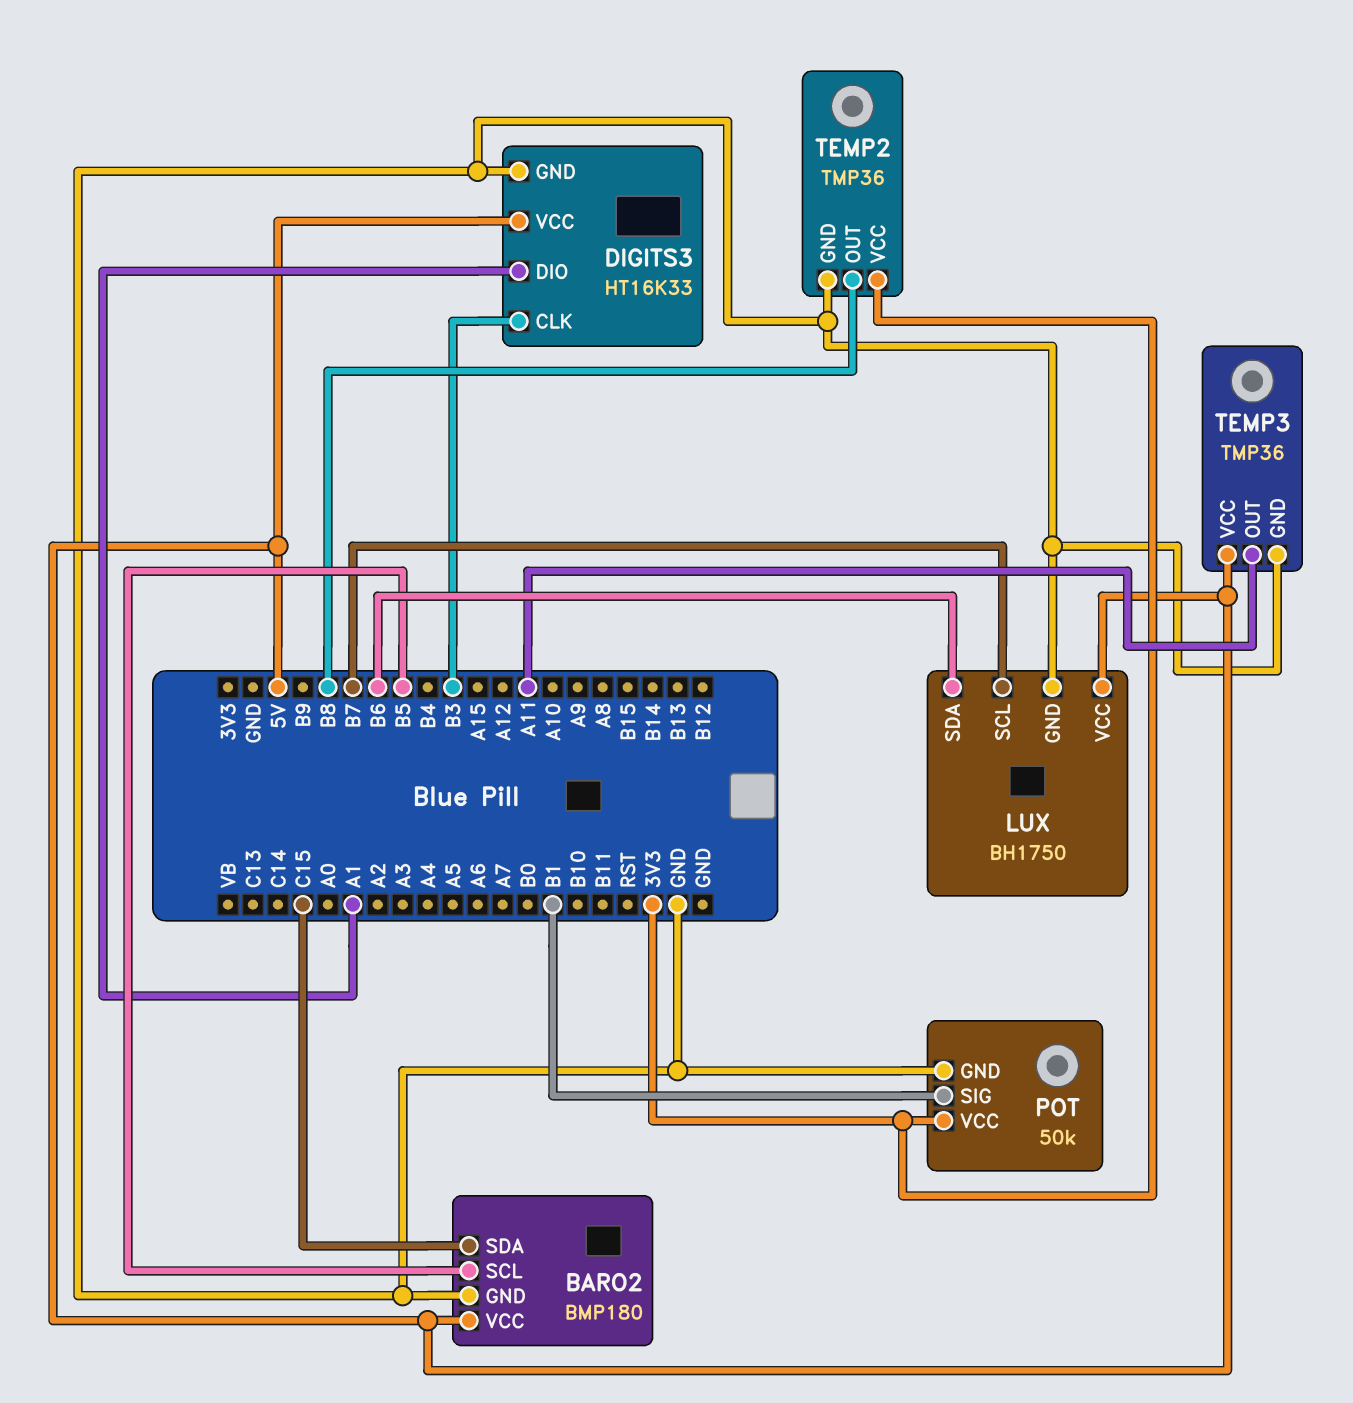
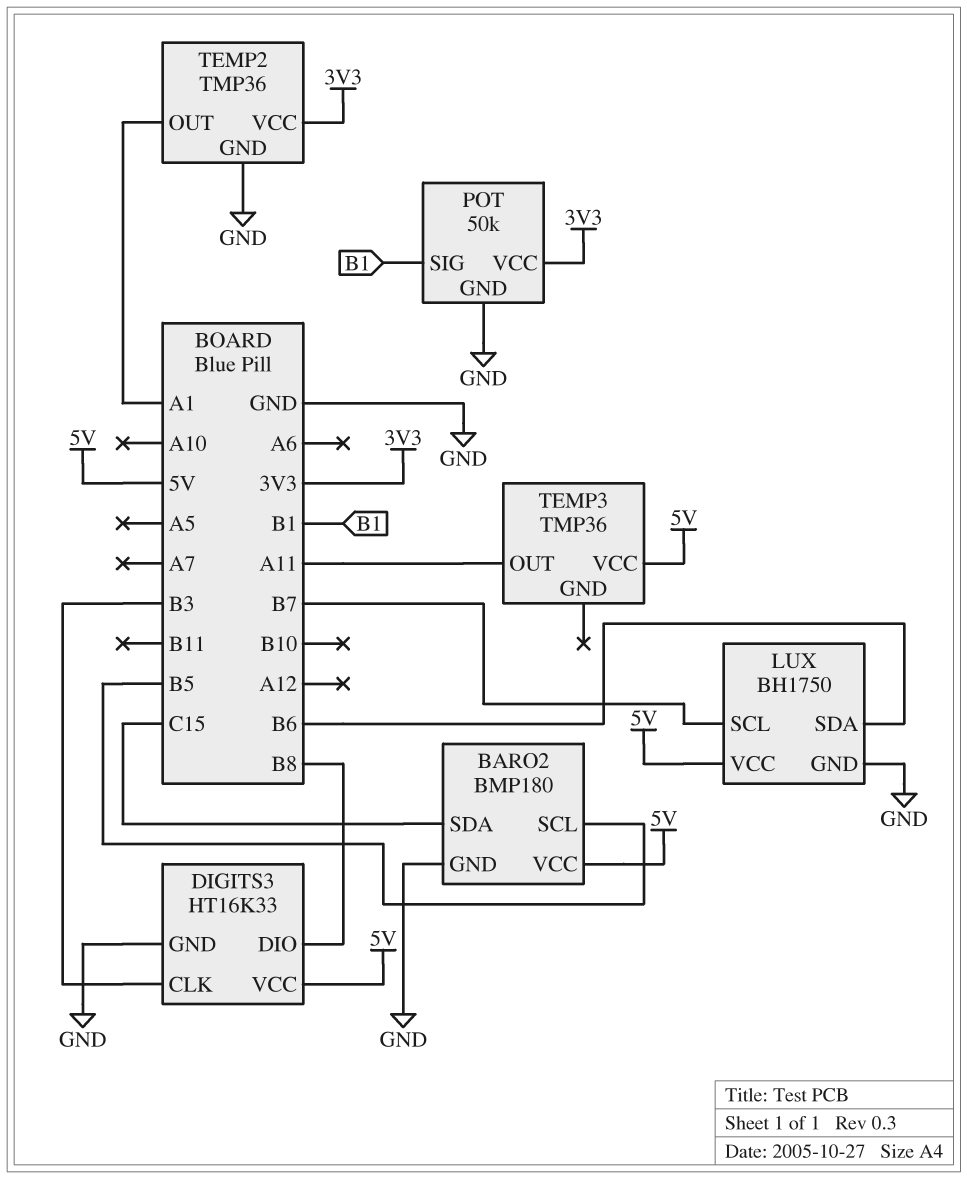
DIGITS3 pin DIO: A1 -> B8
TEMP2 pin OUT: B8 -> A1
TEMP3 pin GND: GND -> none

